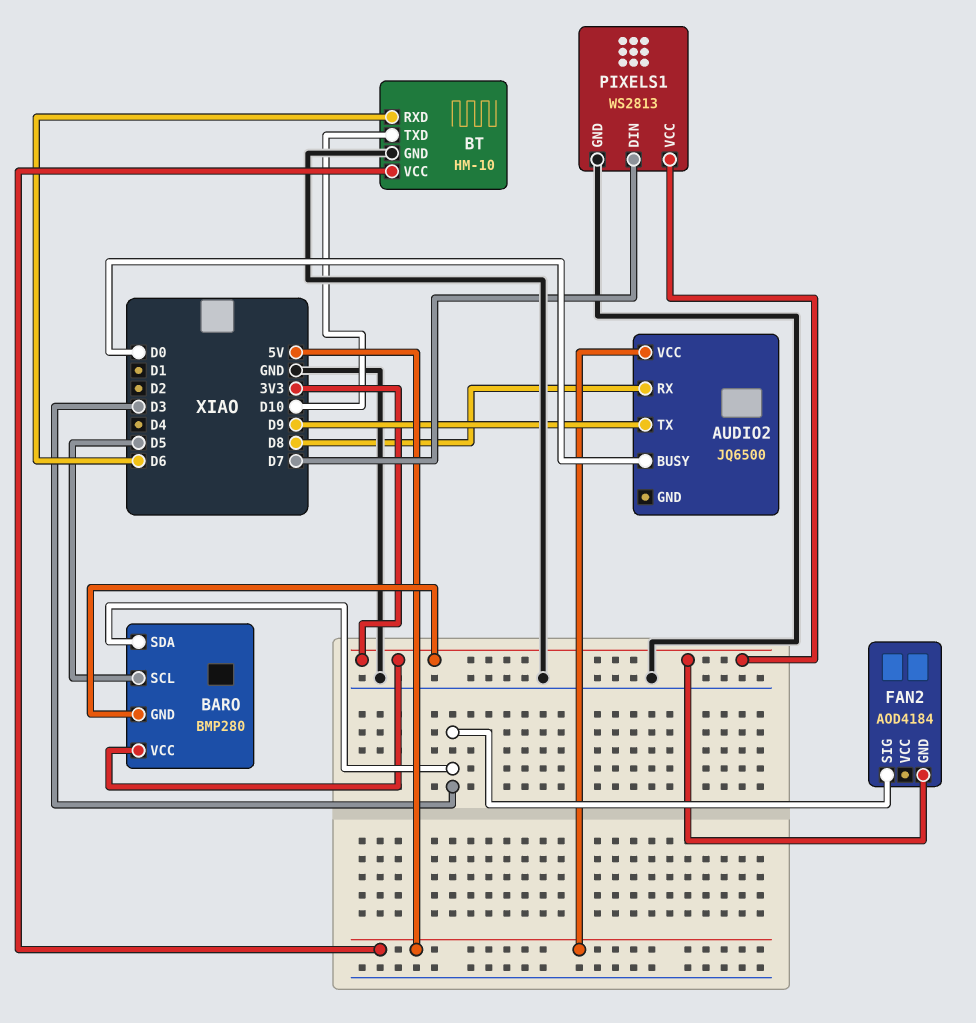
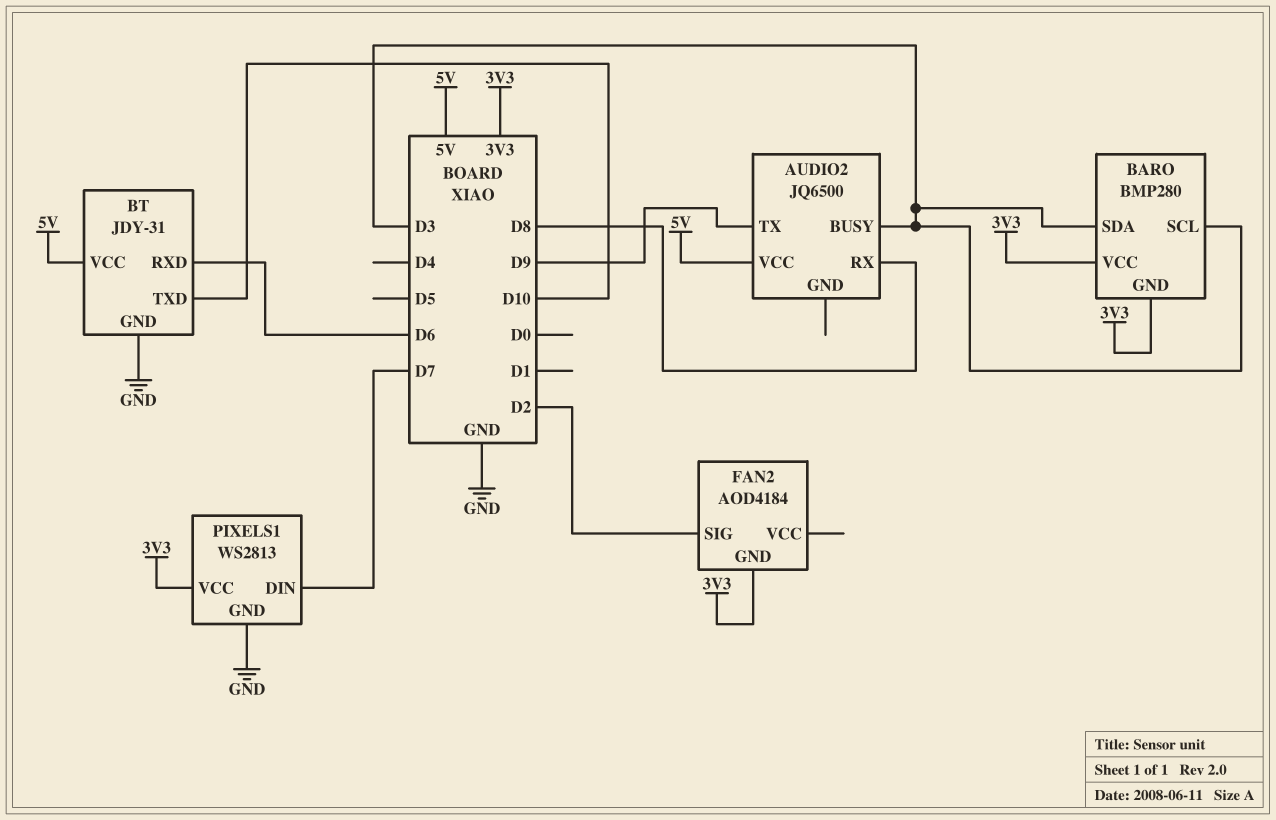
AUDIO2 pin BUSY: D0 -> D3
BARO pin SCL: D5 -> D3
BT: HM-10 -> JDY-31
FAN2 pin SIG: D3 -> D2

